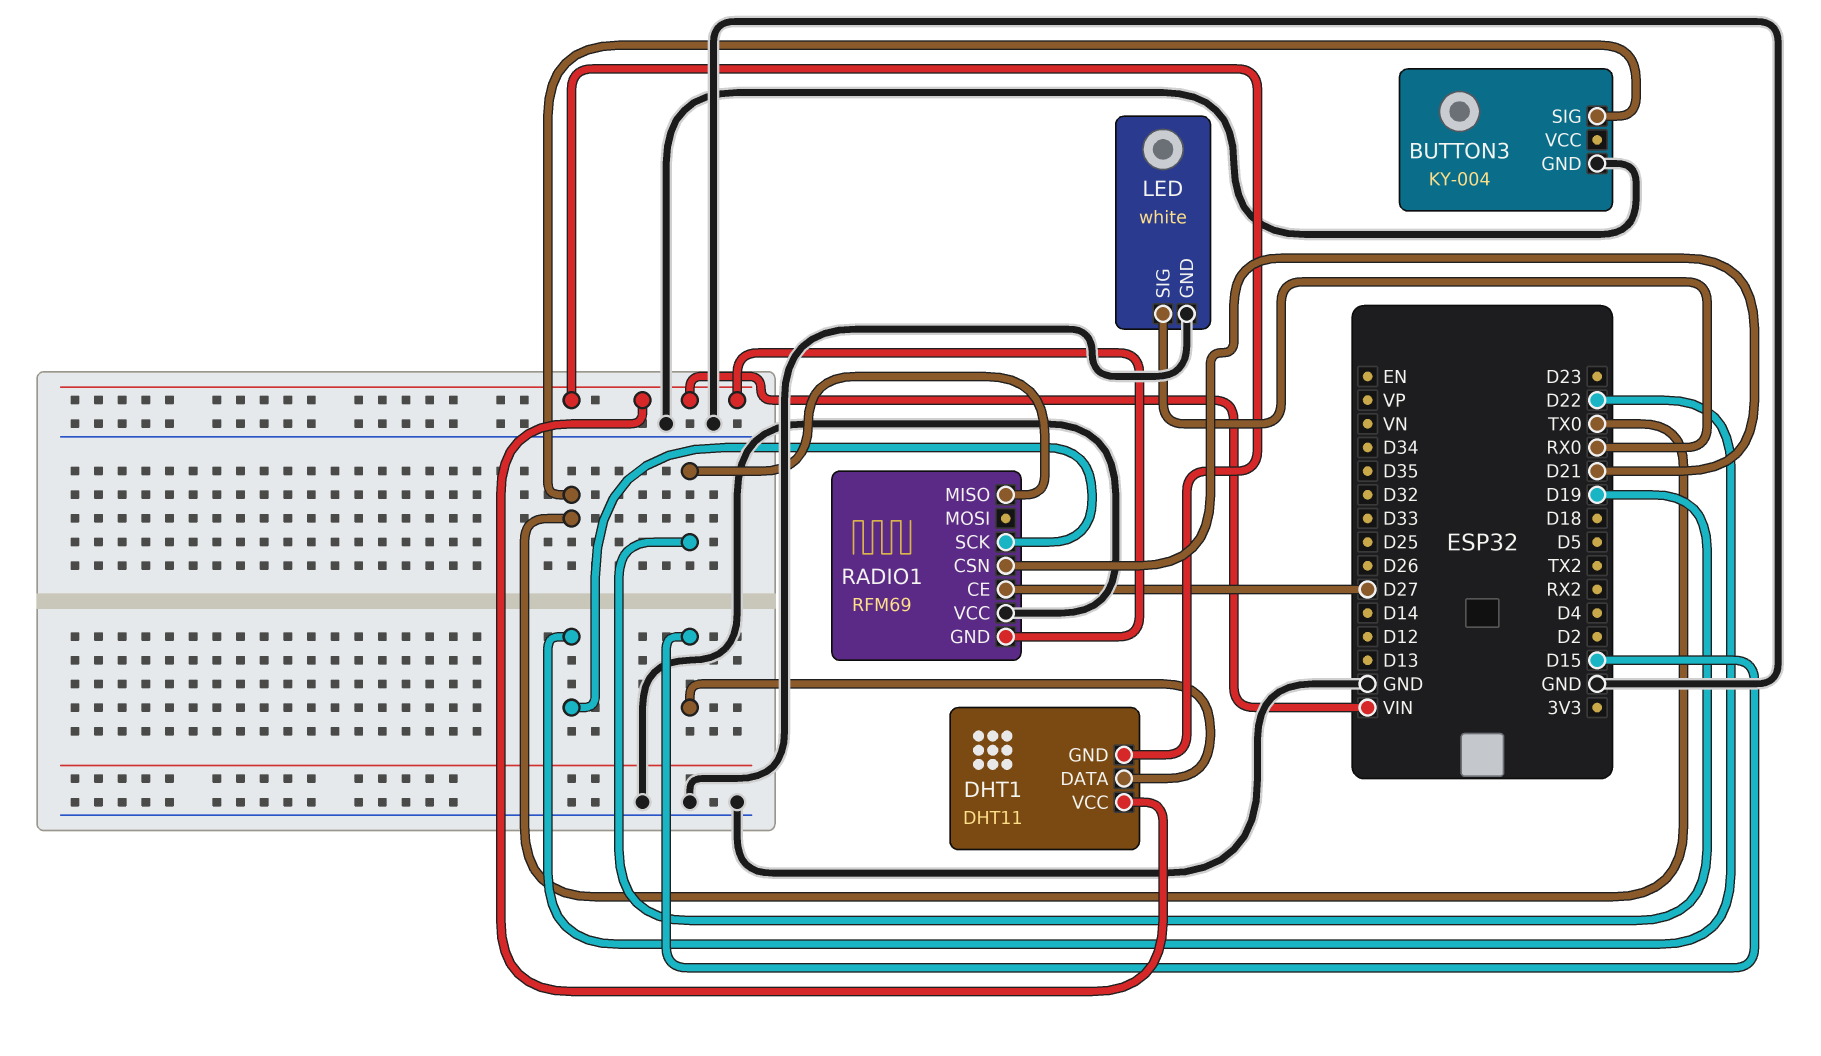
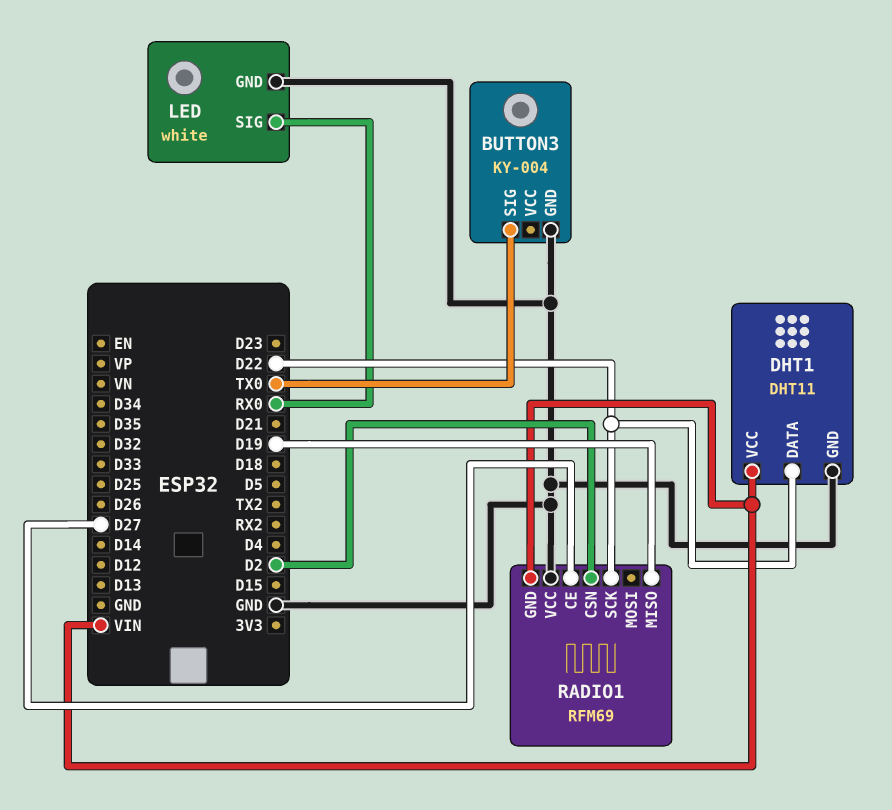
DHT1 pin DATA: D15 -> D22
DHT1 pin GND: VIN -> GND
RADIO1 pin CSN: D21 -> D2

